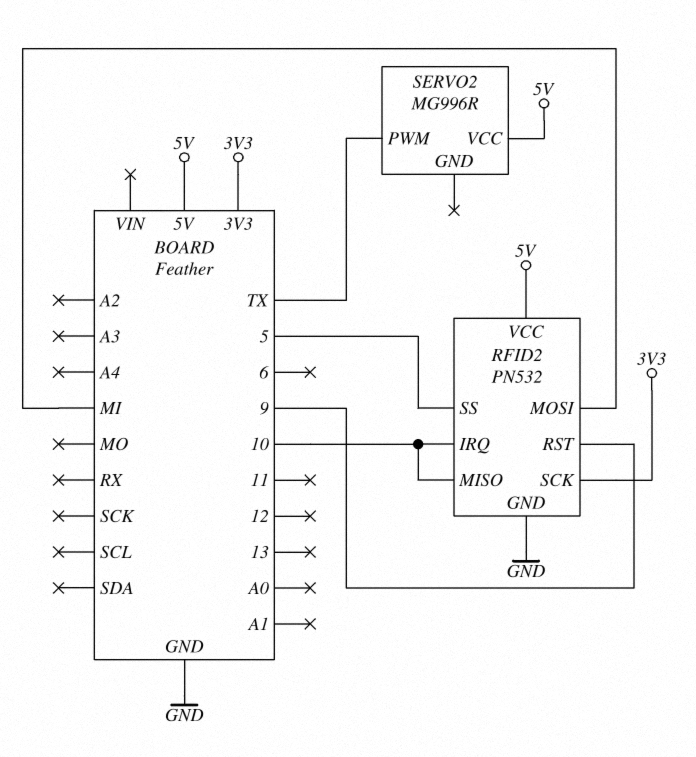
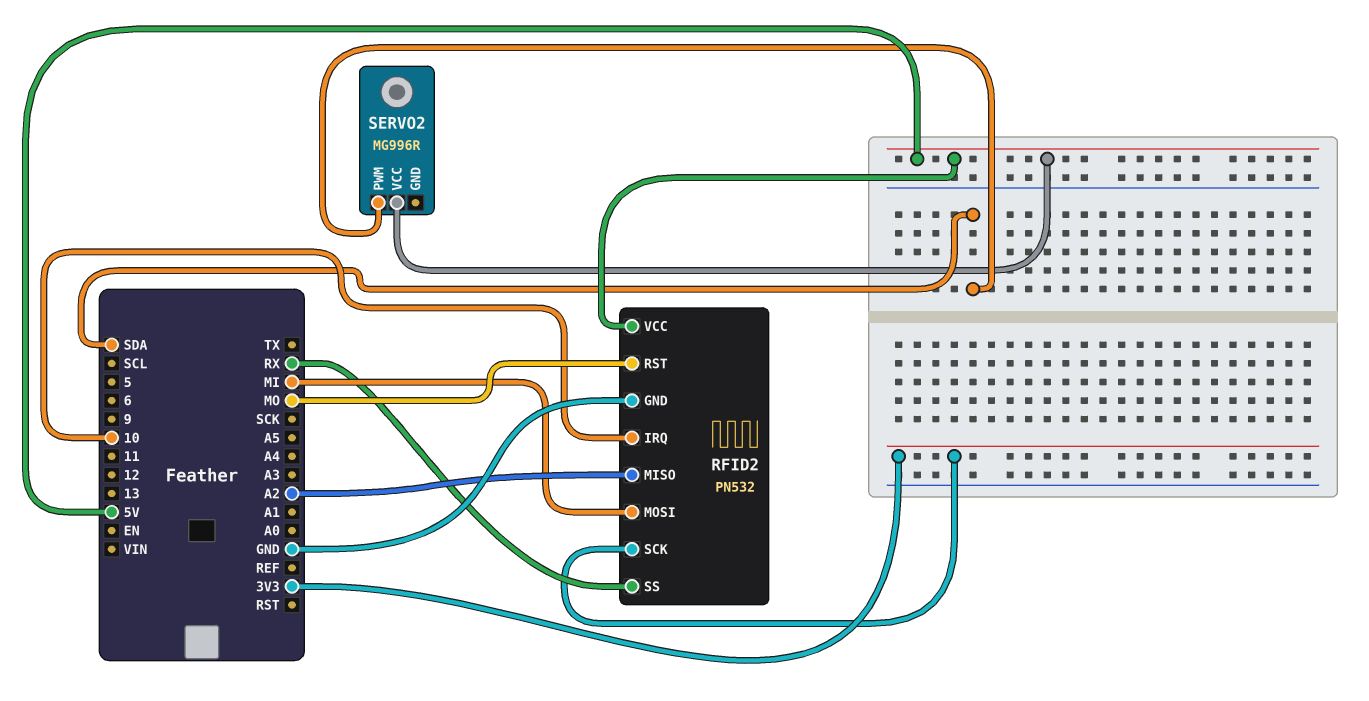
RFID2 pin MISO: 10 -> A2
RFID2 pin RST: 9 -> MO
RFID2 pin SS: 5 -> RX
SERVO2 pin PWM: TX -> SDA

